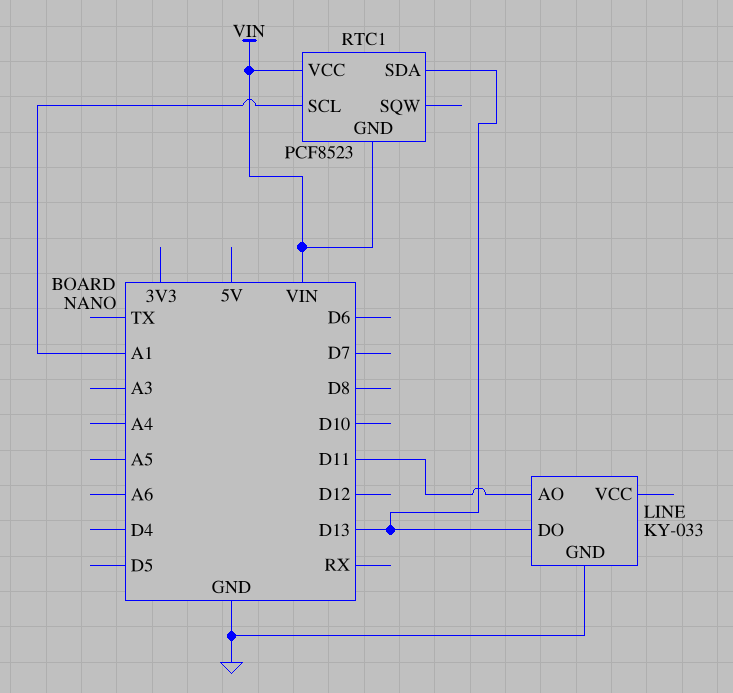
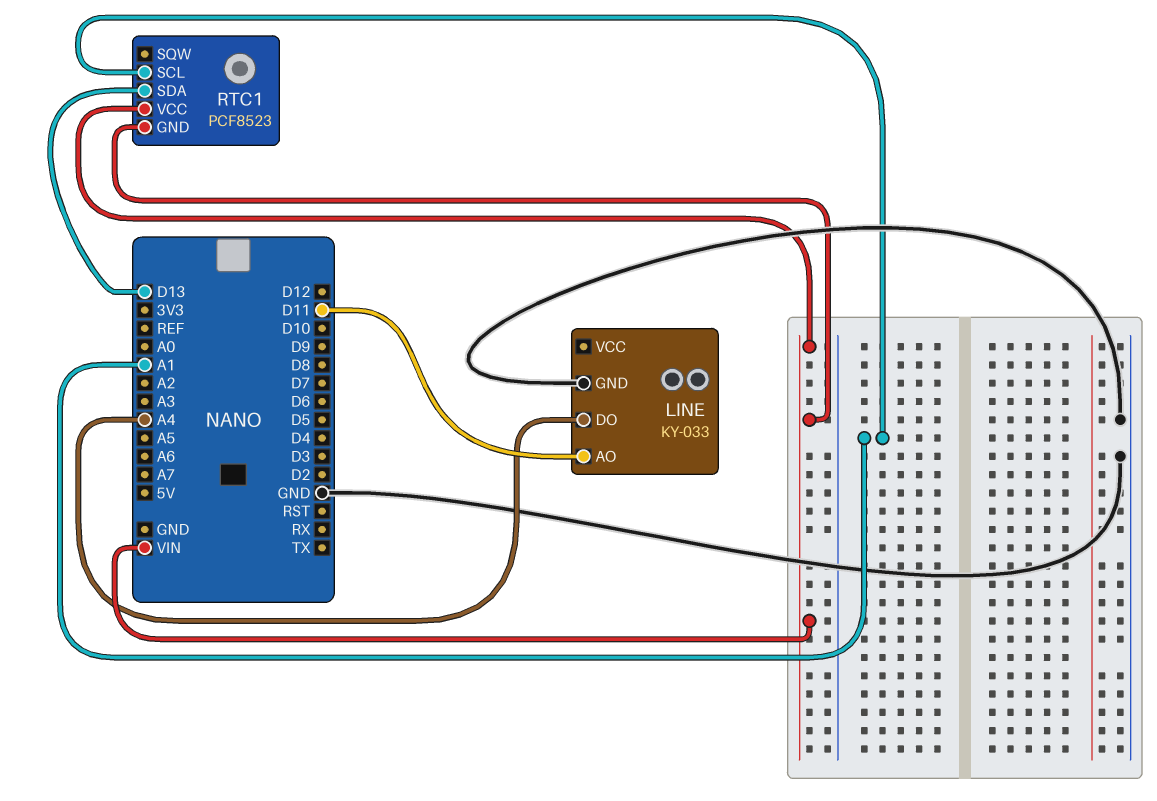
LINE pin DO: D13 -> A4

